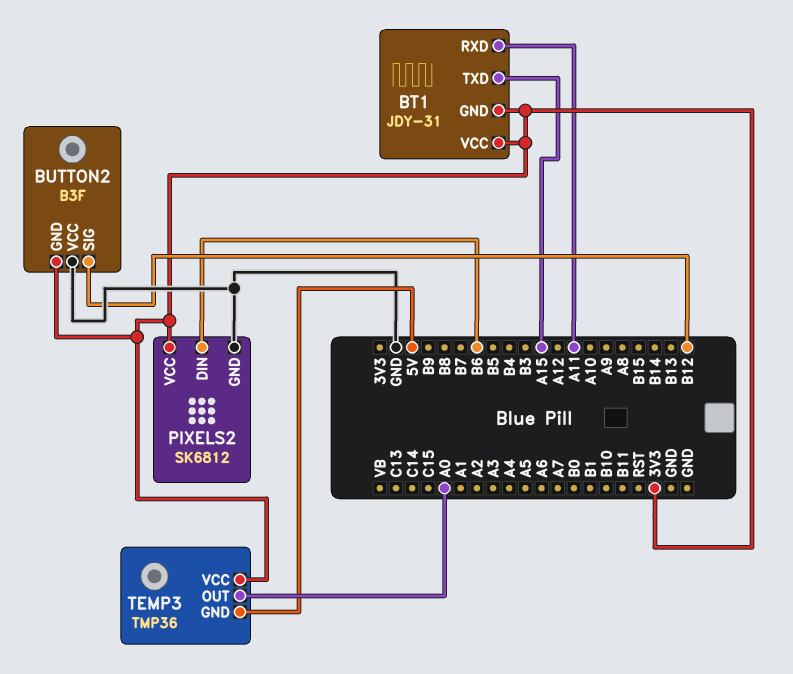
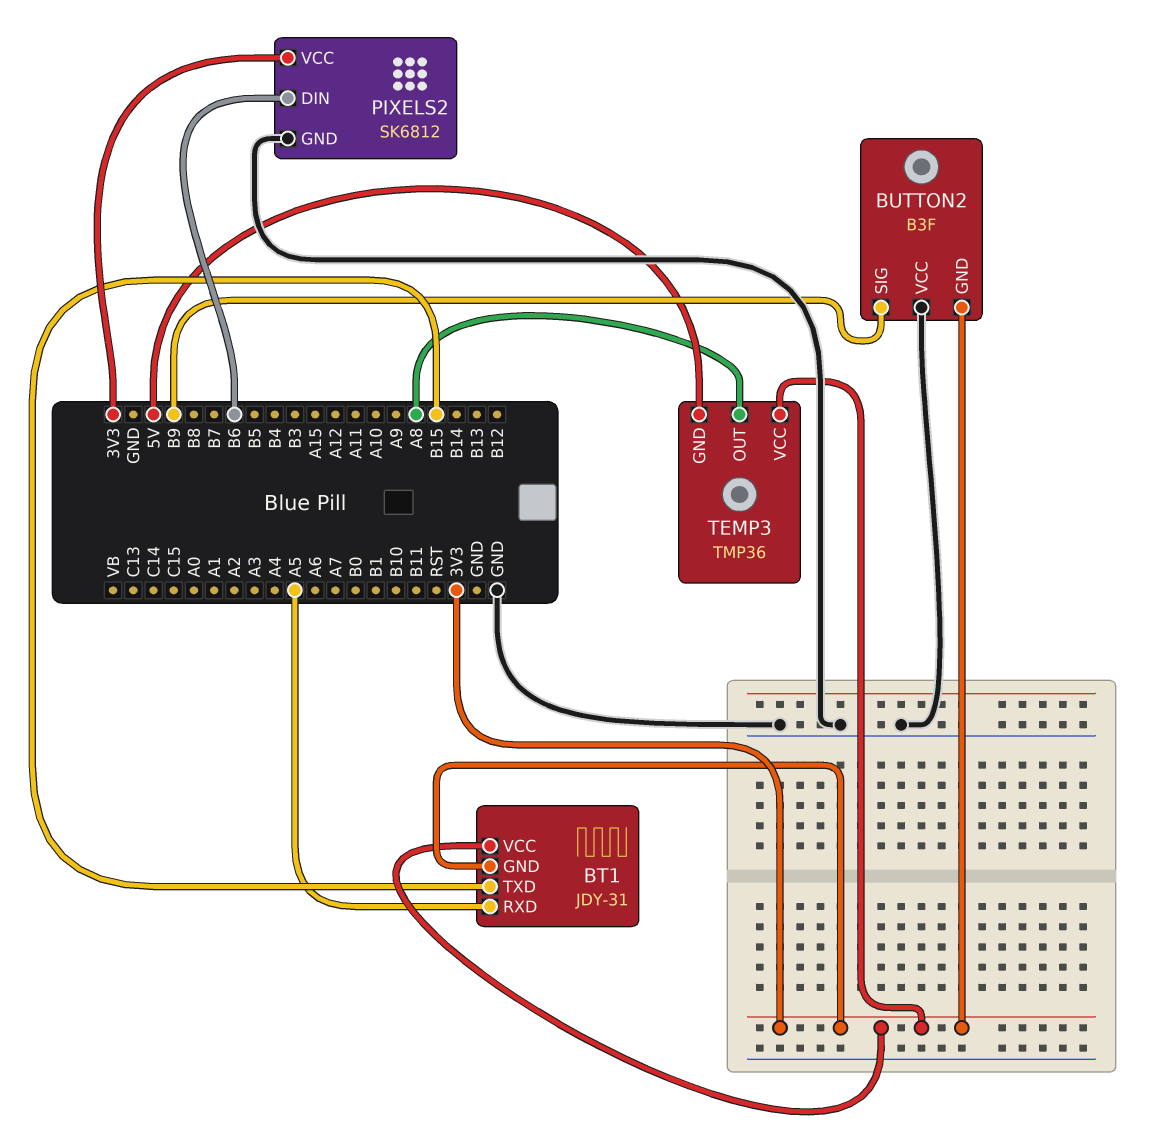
BT1 pin RXD: A11 -> A5
BT1 pin TXD: A15 -> B15
BUTTON2 pin SIG: B12 -> B9
TEMP3 pin OUT: A0 -> A8

